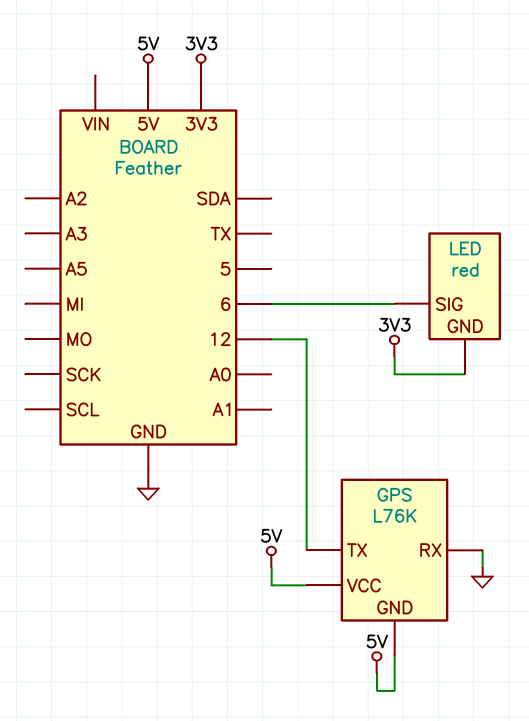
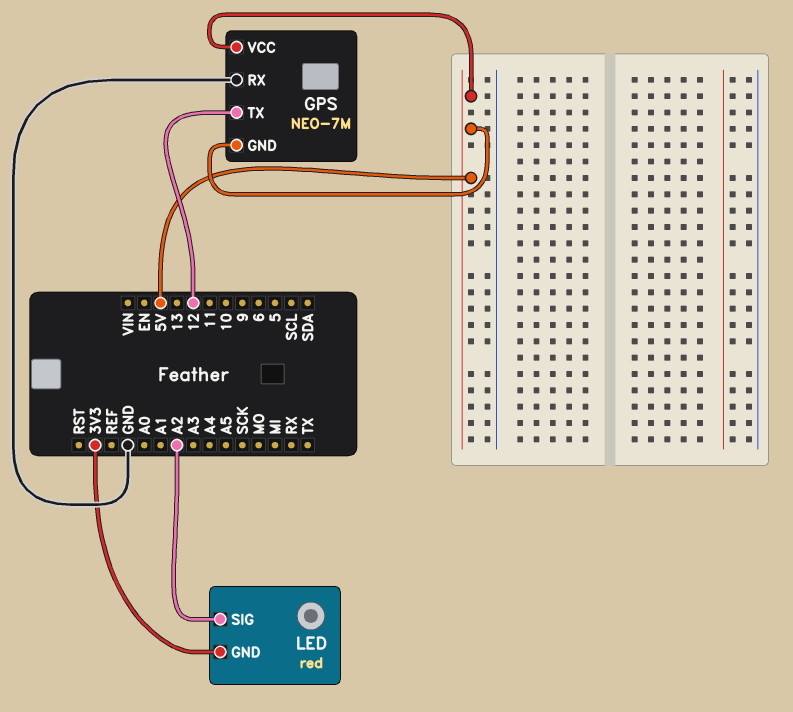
GPS: L76K -> NEO-7M
LED pin SIG: 6 -> A2

